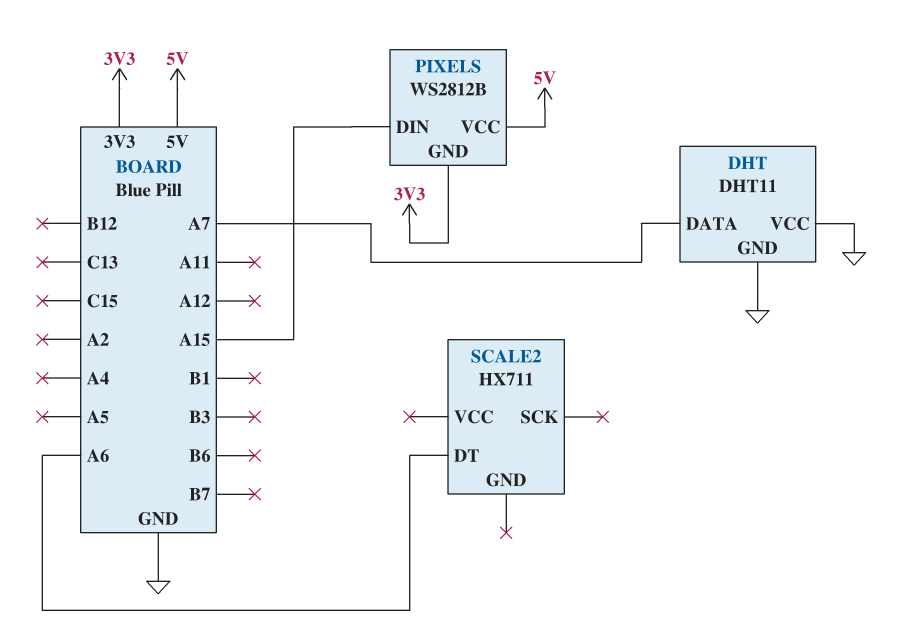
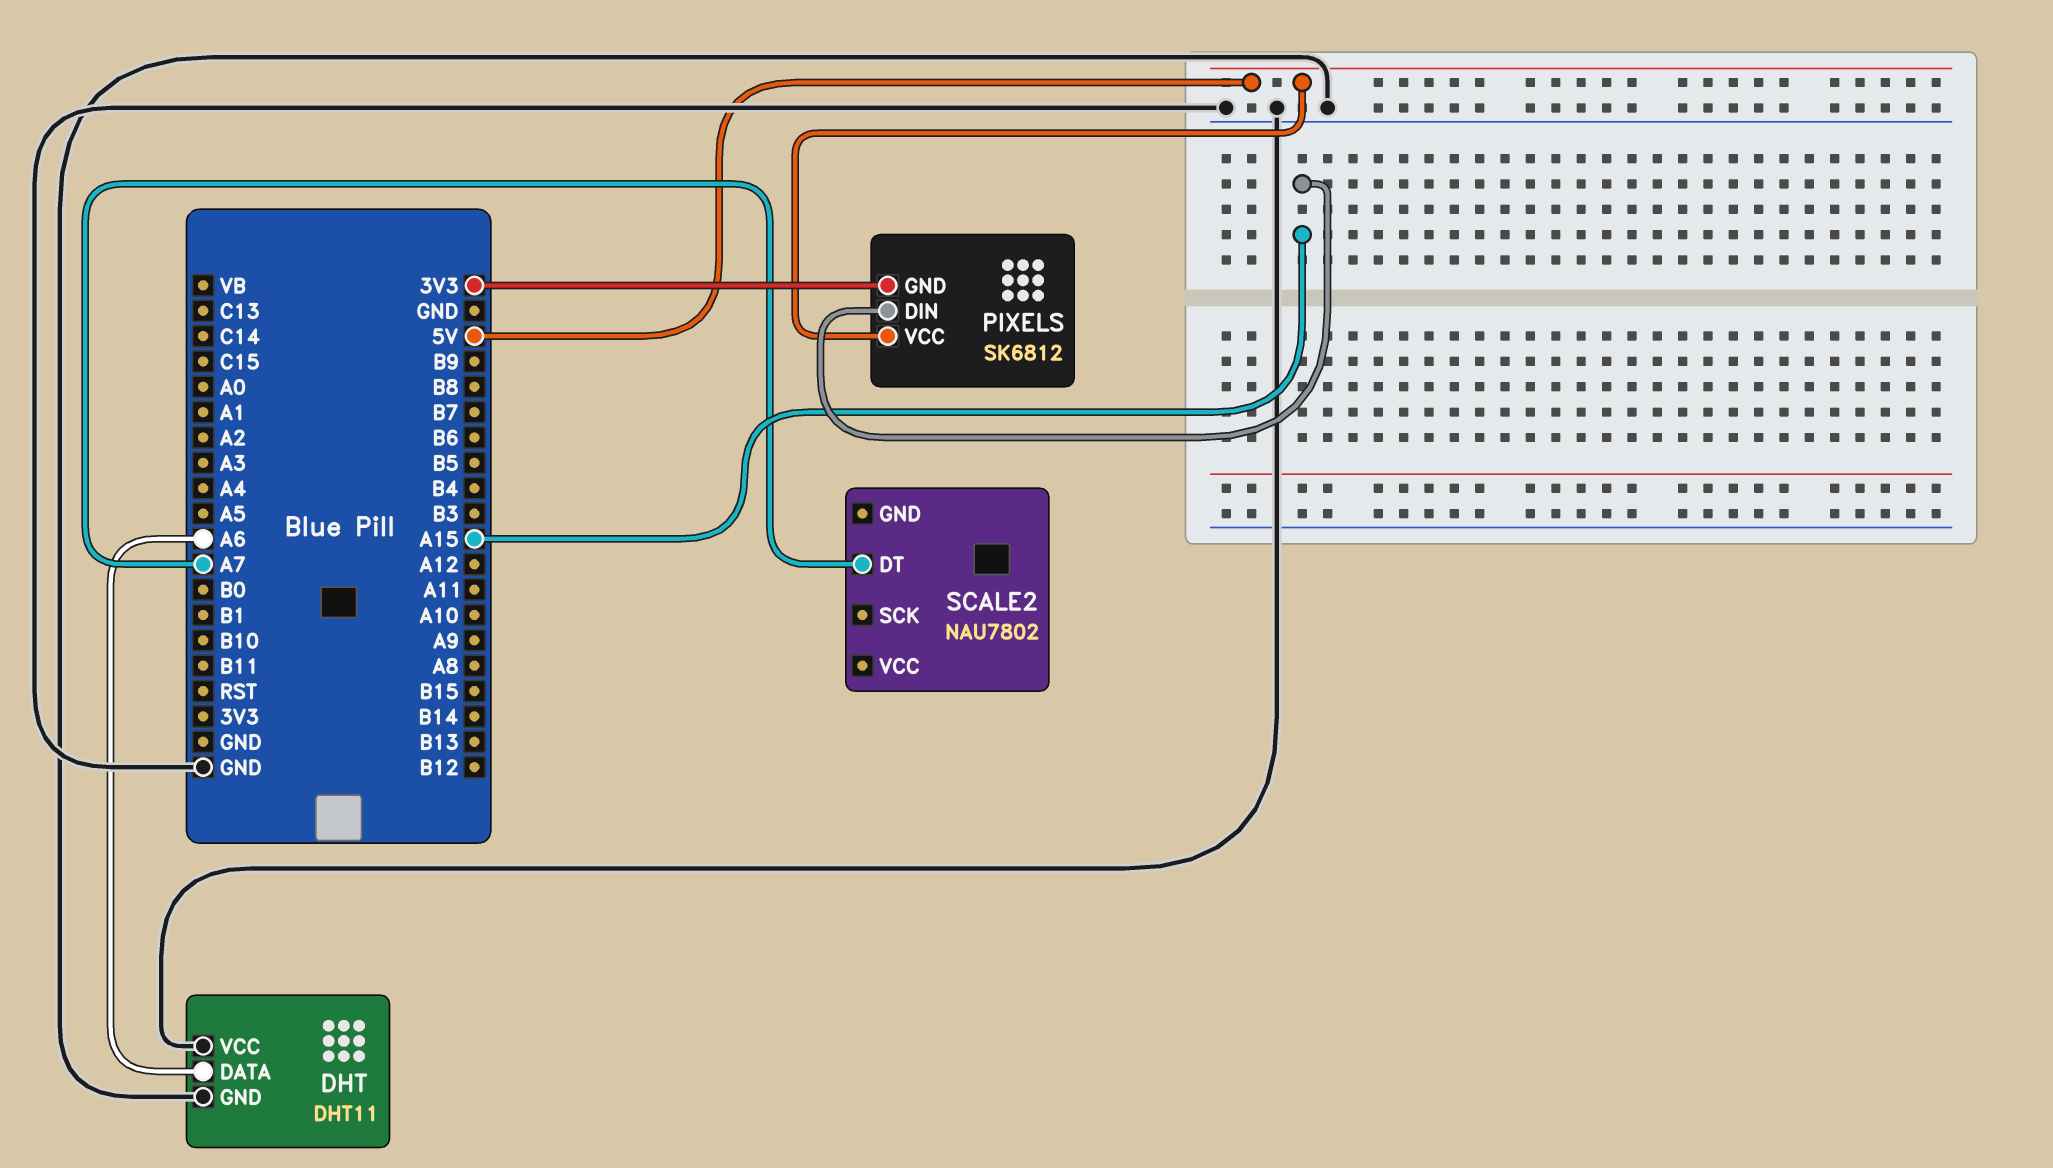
DHT pin DATA: A7 -> A6
PIXELS: WS2812B -> SK6812
SCALE2: HX711 -> NAU7802
SCALE2 pin DT: A6 -> A7

